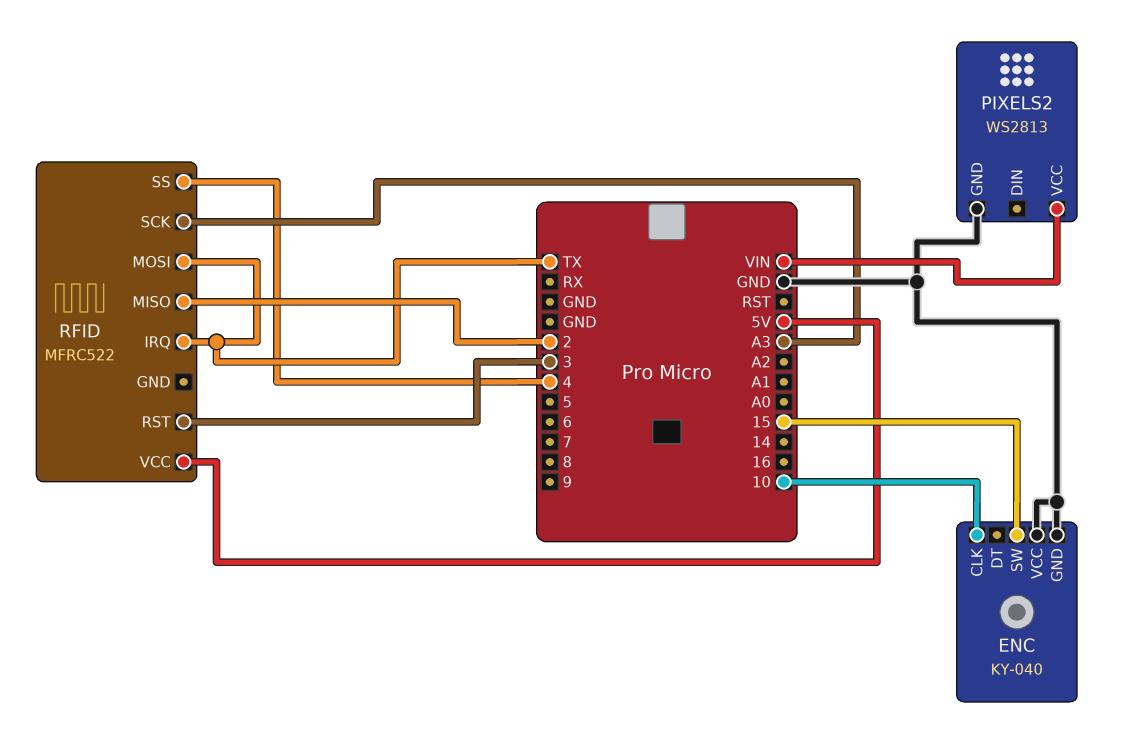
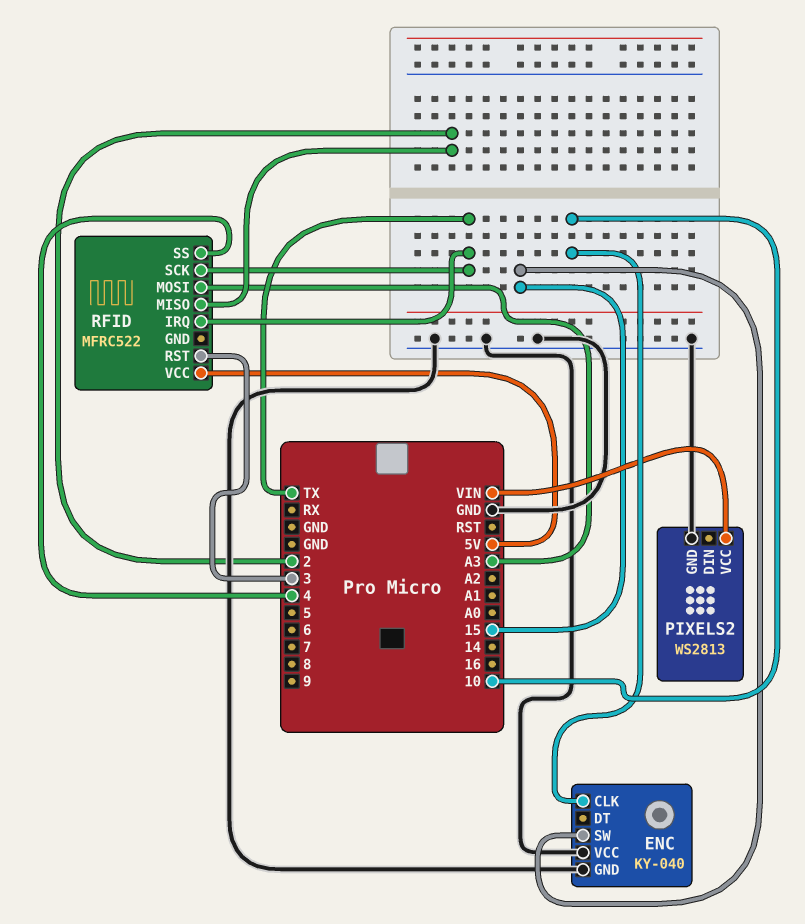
RFID pin MOSI: TX -> A3
RFID pin SCK: A3 -> TX

